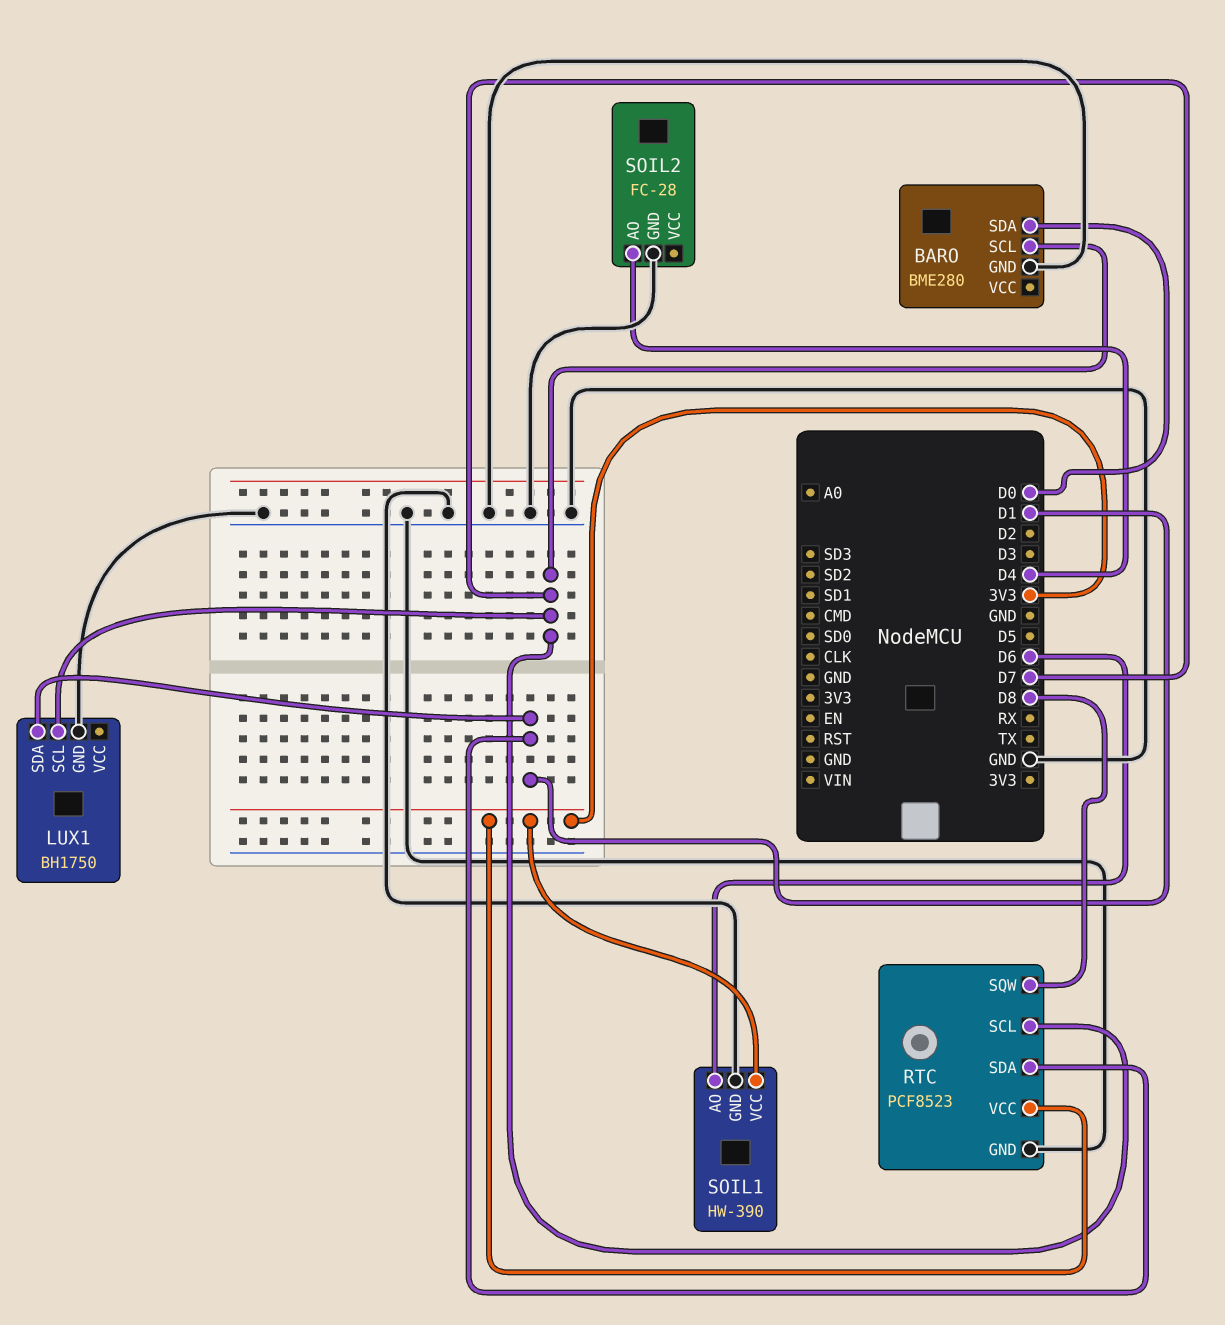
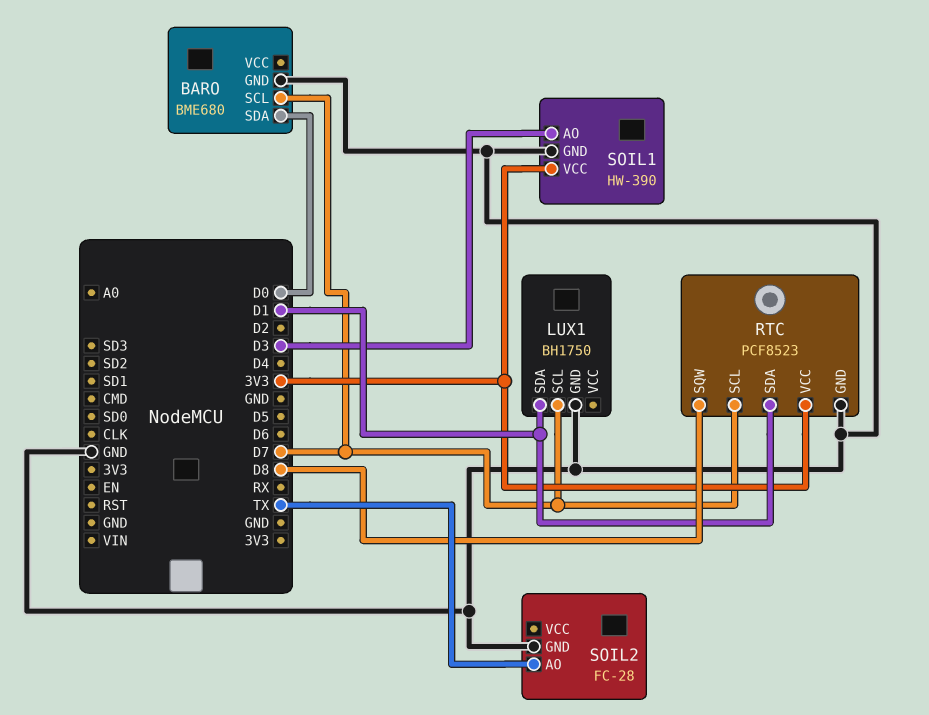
BARO: BME280 -> BME680
SOIL1 pin AO: D6 -> D3
SOIL2 pin AO: D4 -> TX

